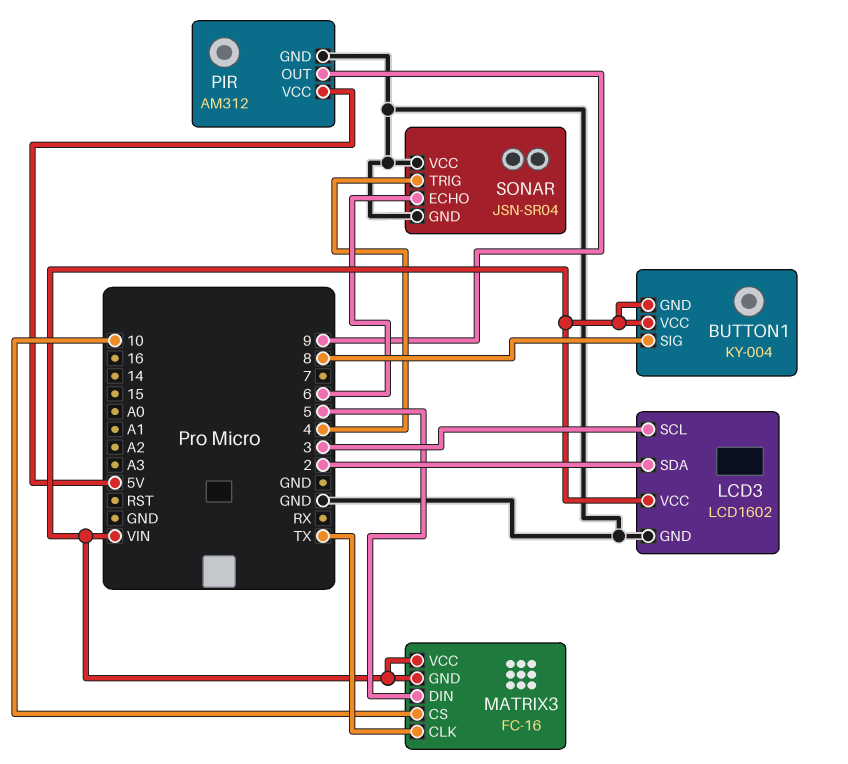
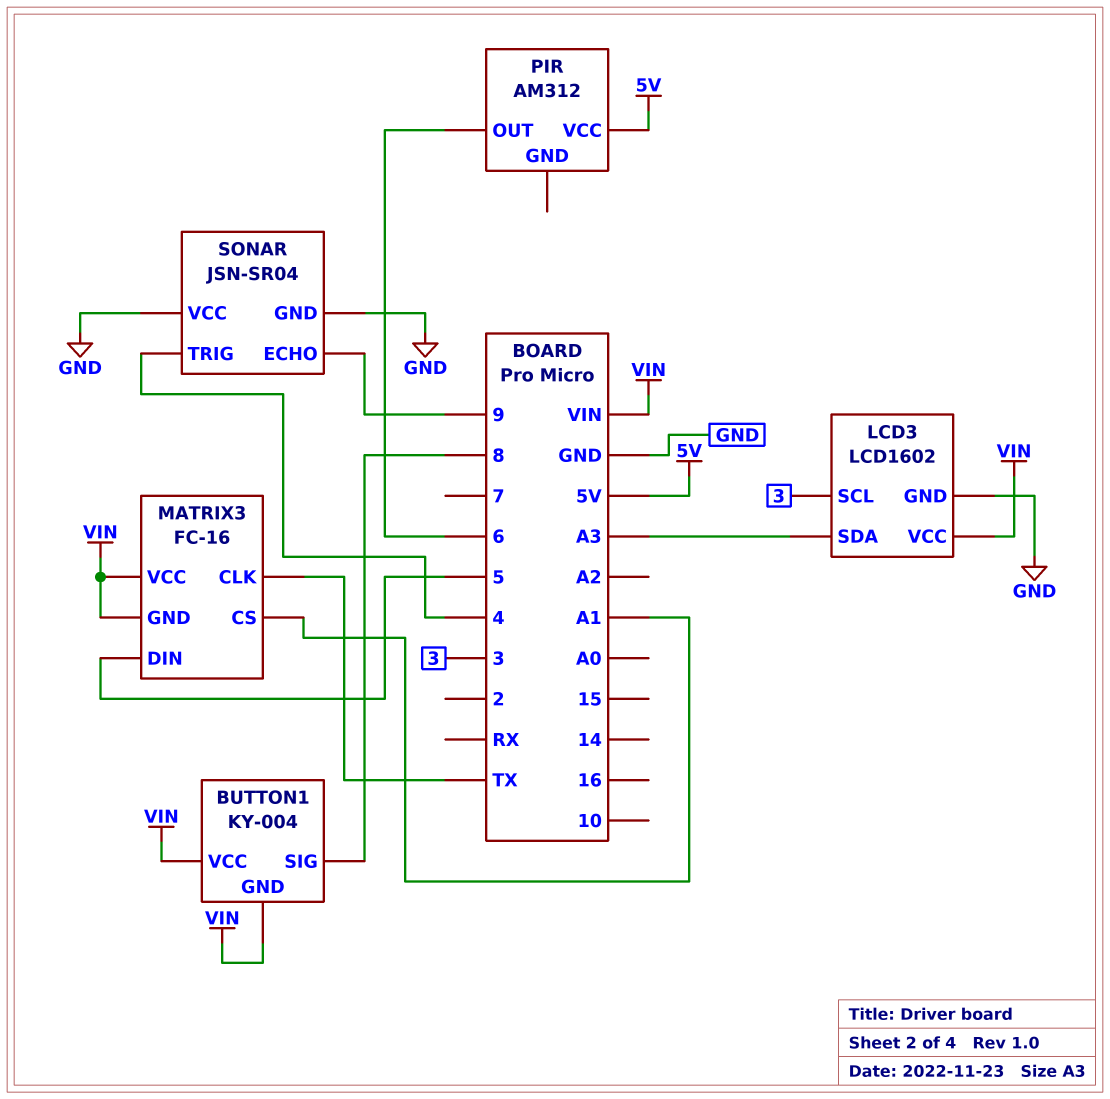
LCD3 pin SDA: 2 -> A3
MATRIX3 pin CS: 10 -> A1
PIR pin GND: GND -> none
PIR pin OUT: 9 -> 6
SONAR pin ECHO: 6 -> 9

